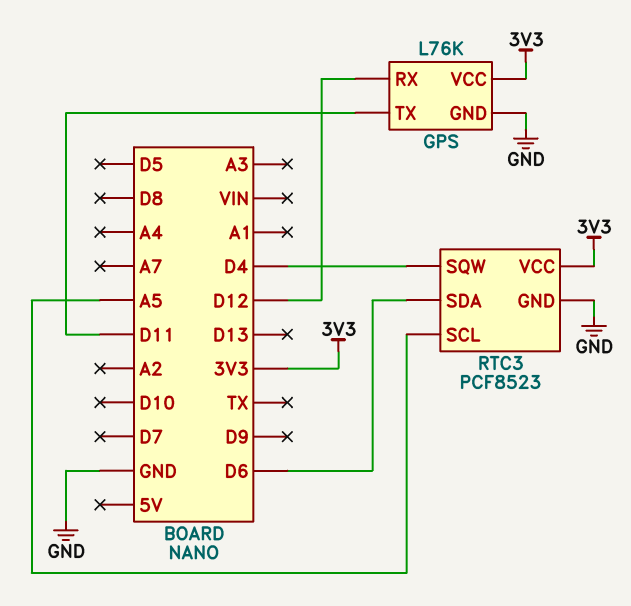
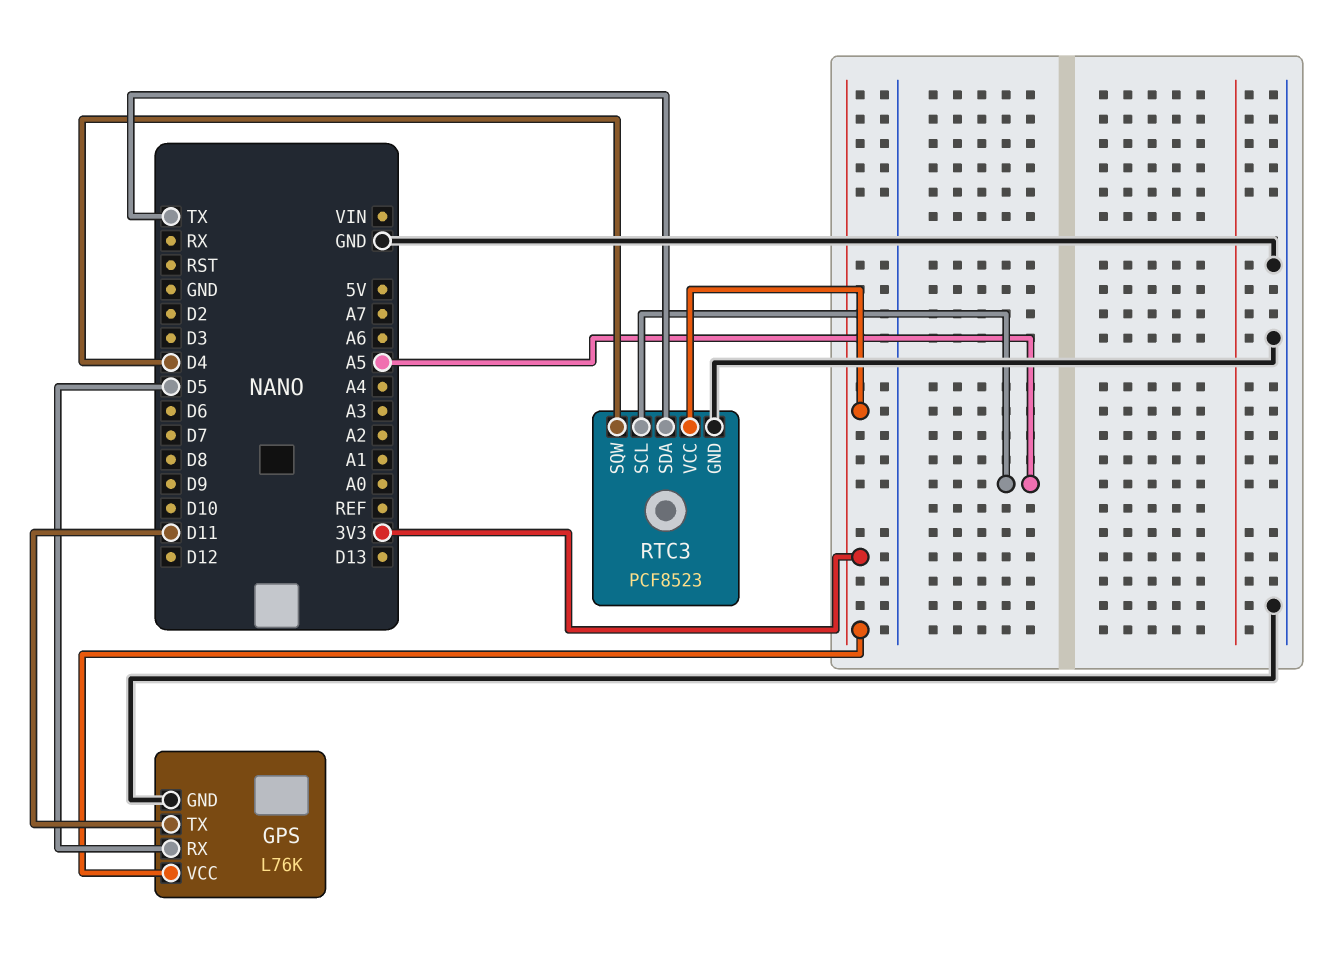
GPS pin RX: D12 -> D5
RTC3 pin SDA: D6 -> TX

